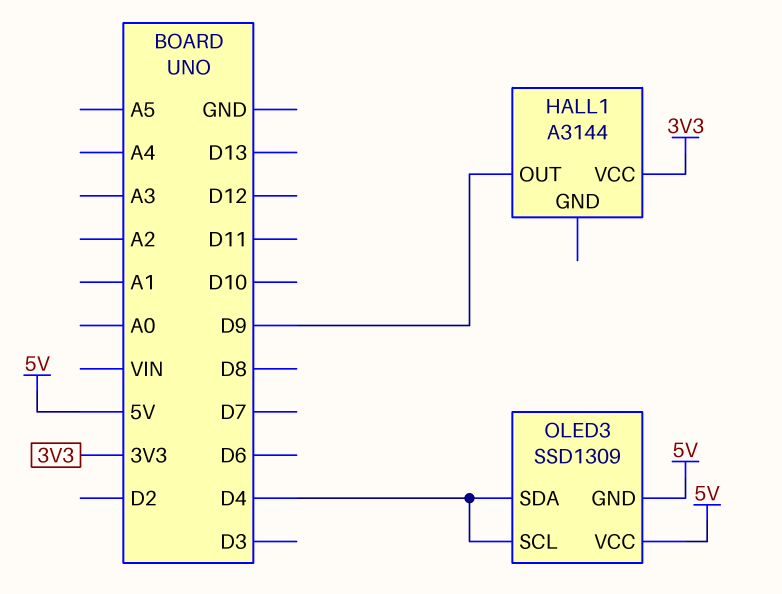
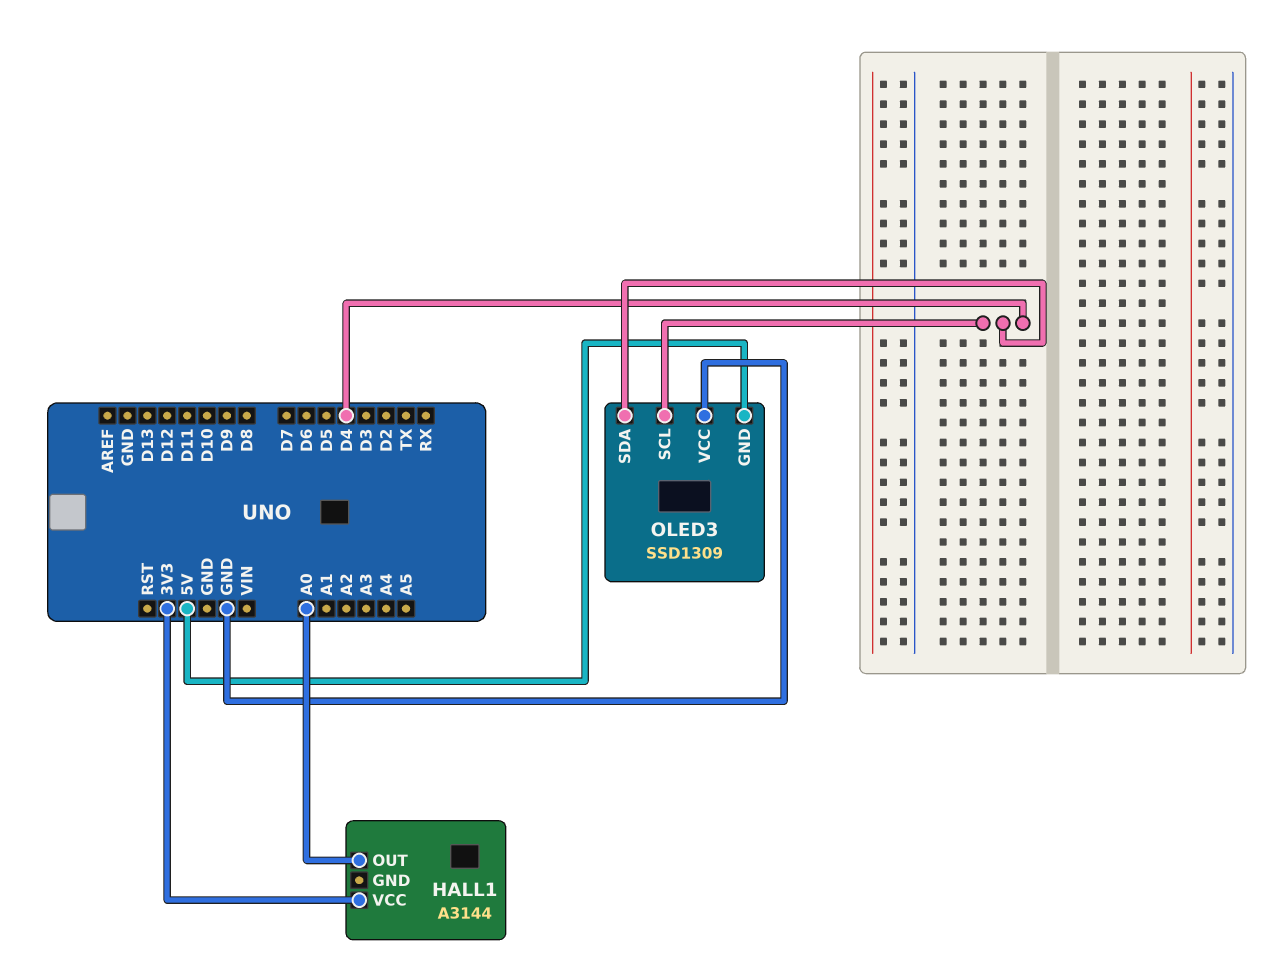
HALL1 pin OUT: D9 -> A0
OLED3 pin VCC: 5V -> GND

